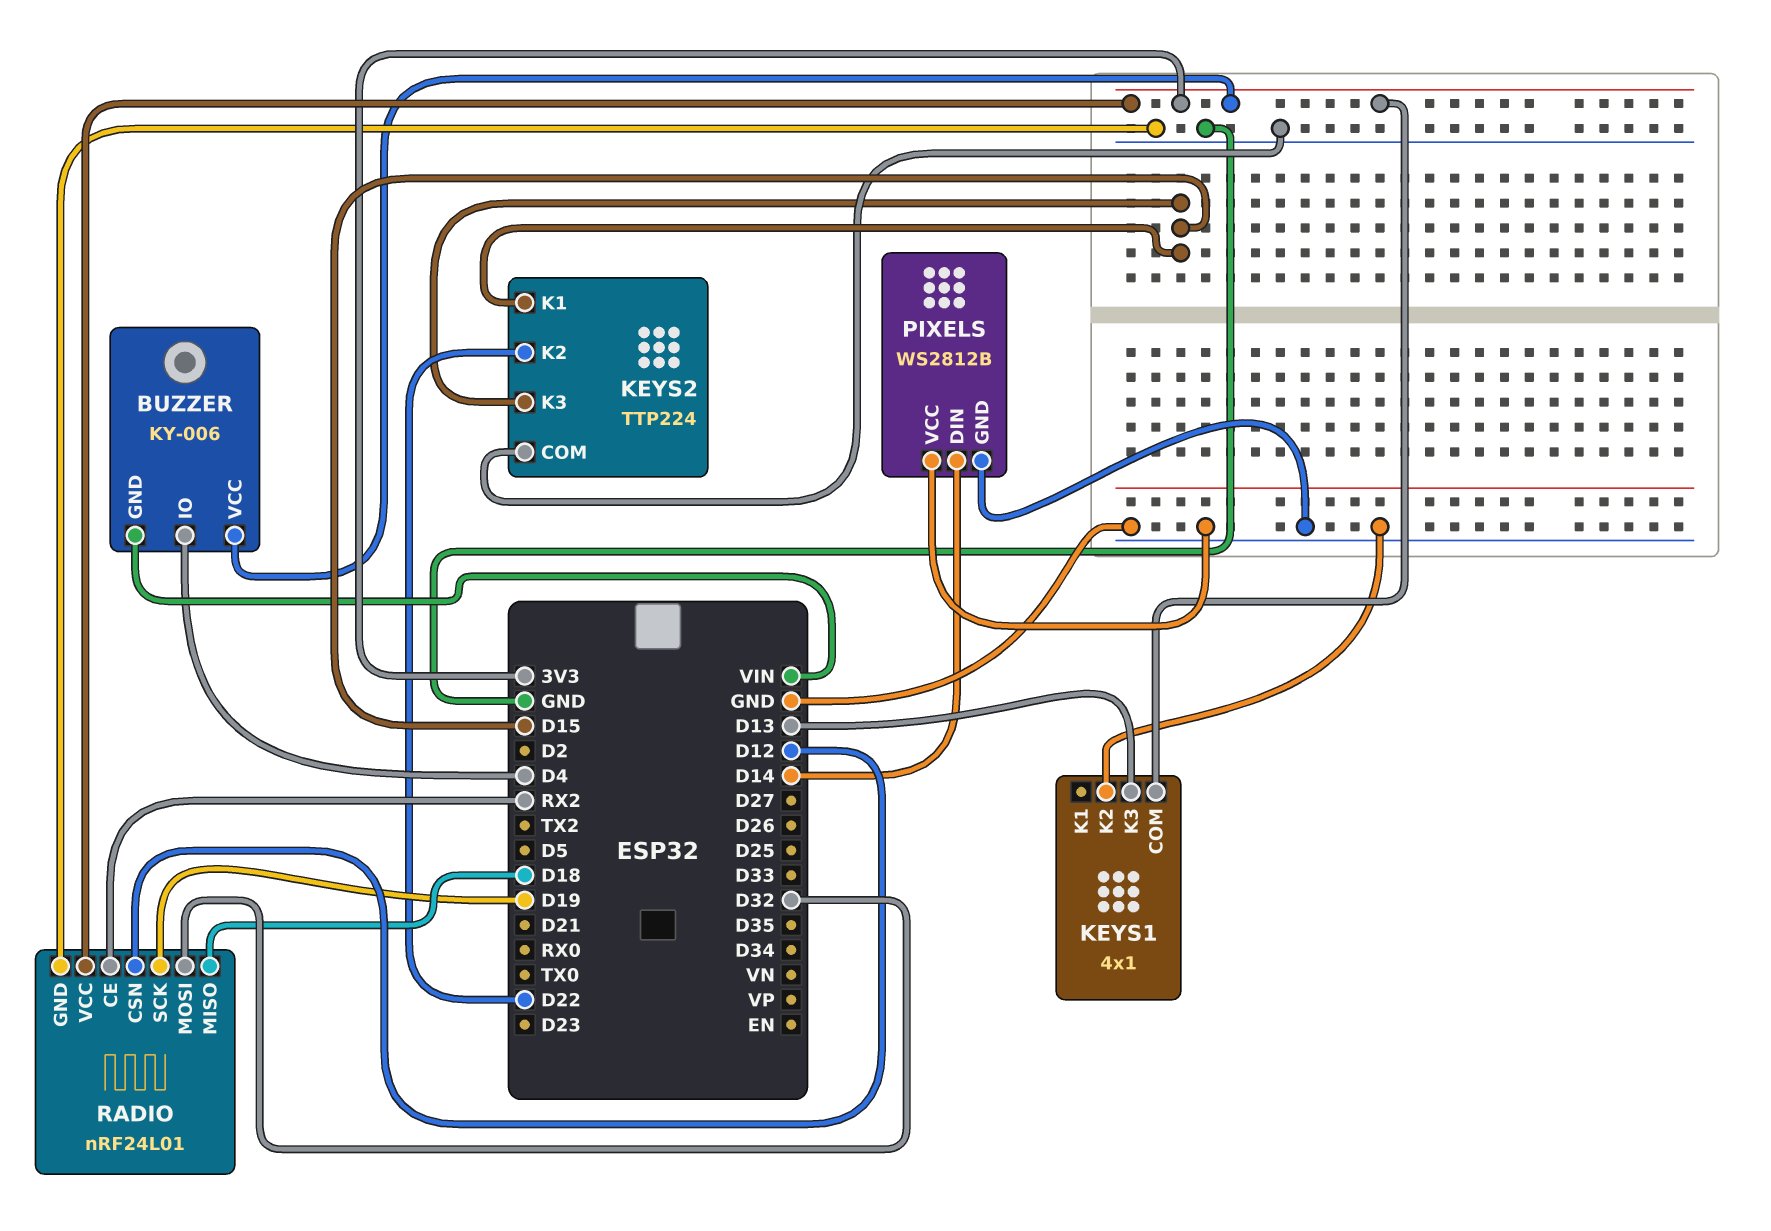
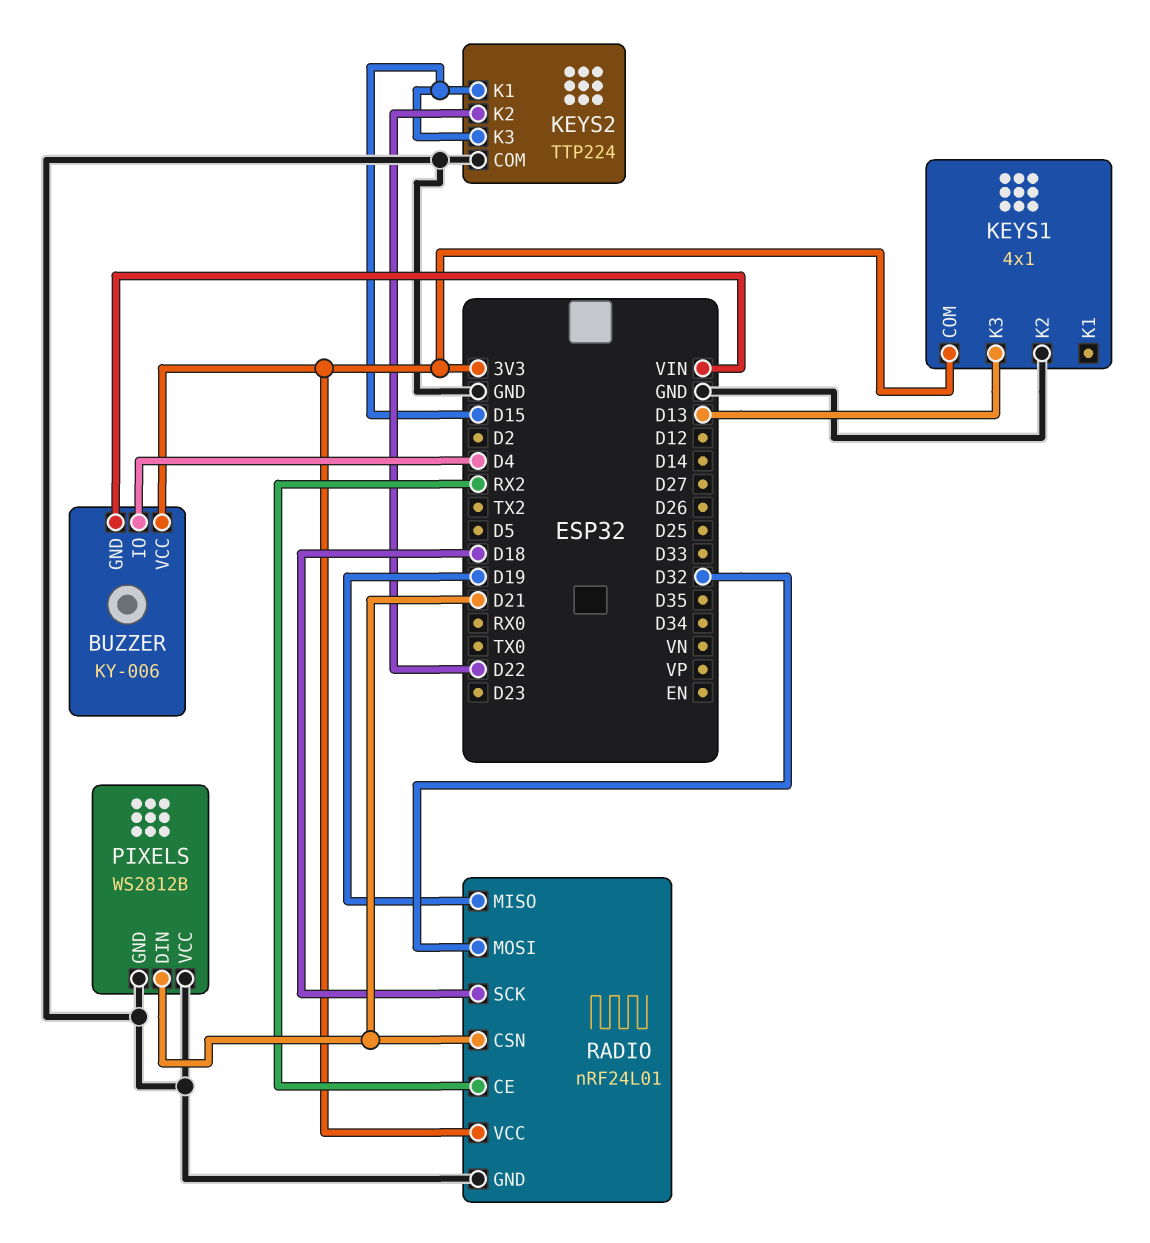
PIXELS pin DIN: D14 -> D21
RADIO pin CSN: D12 -> D21
RADIO pin MISO: D18 -> D19
RADIO pin SCK: D19 -> D18

